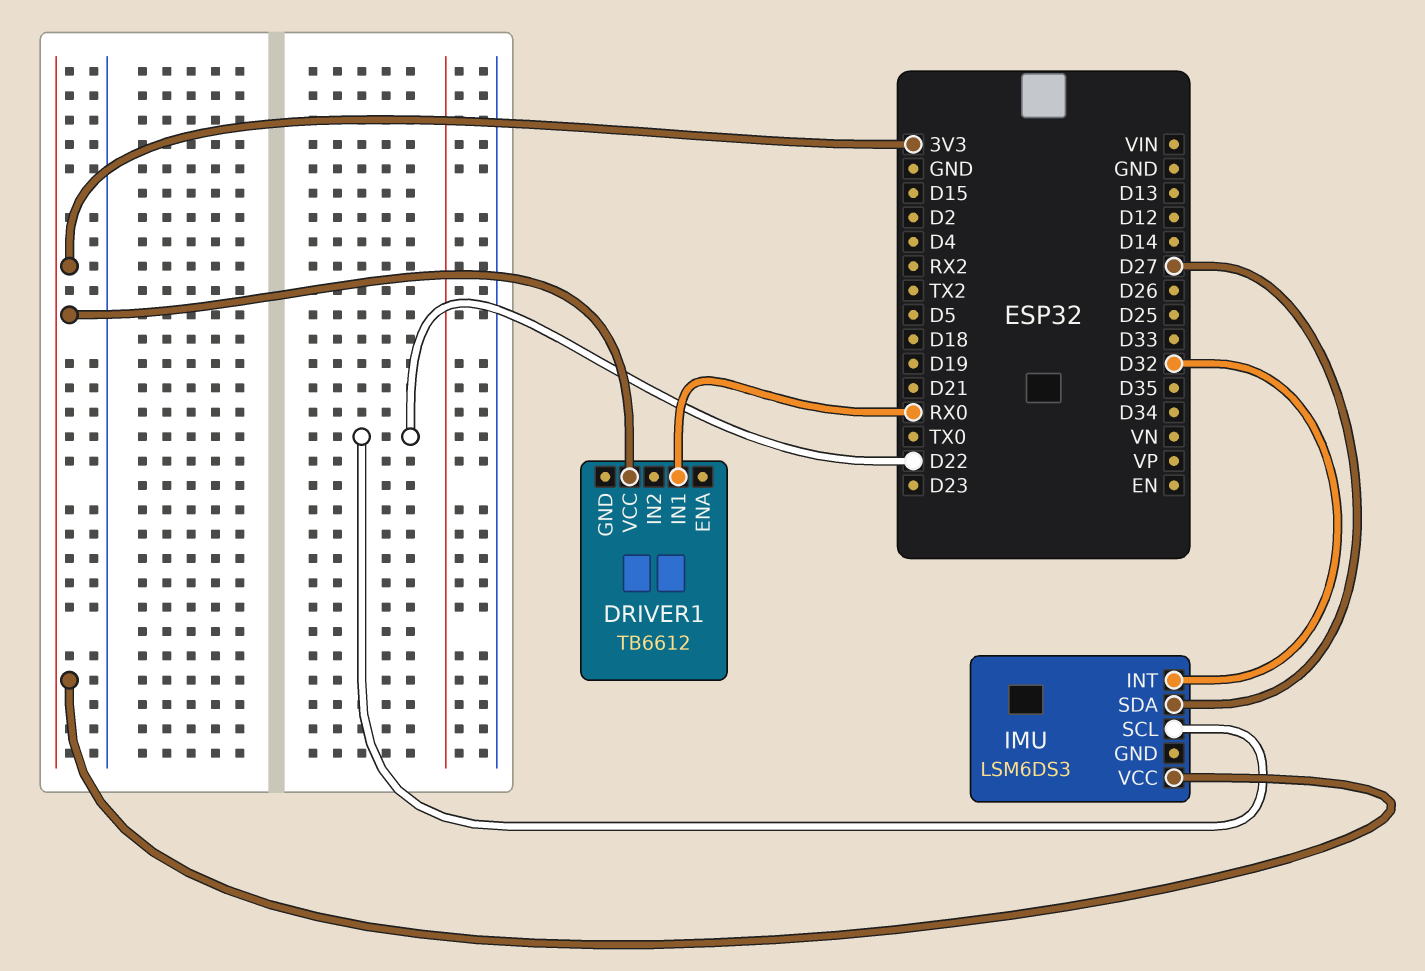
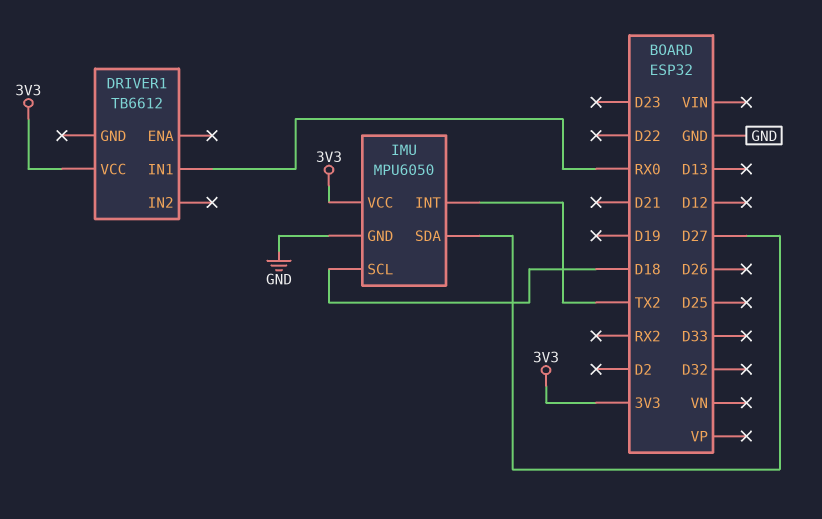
IMU: LSM6DS3 -> MPU6050
IMU pin GND: none -> GND
IMU pin INT: D32 -> TX2
IMU pin SCL: D22 -> D18

